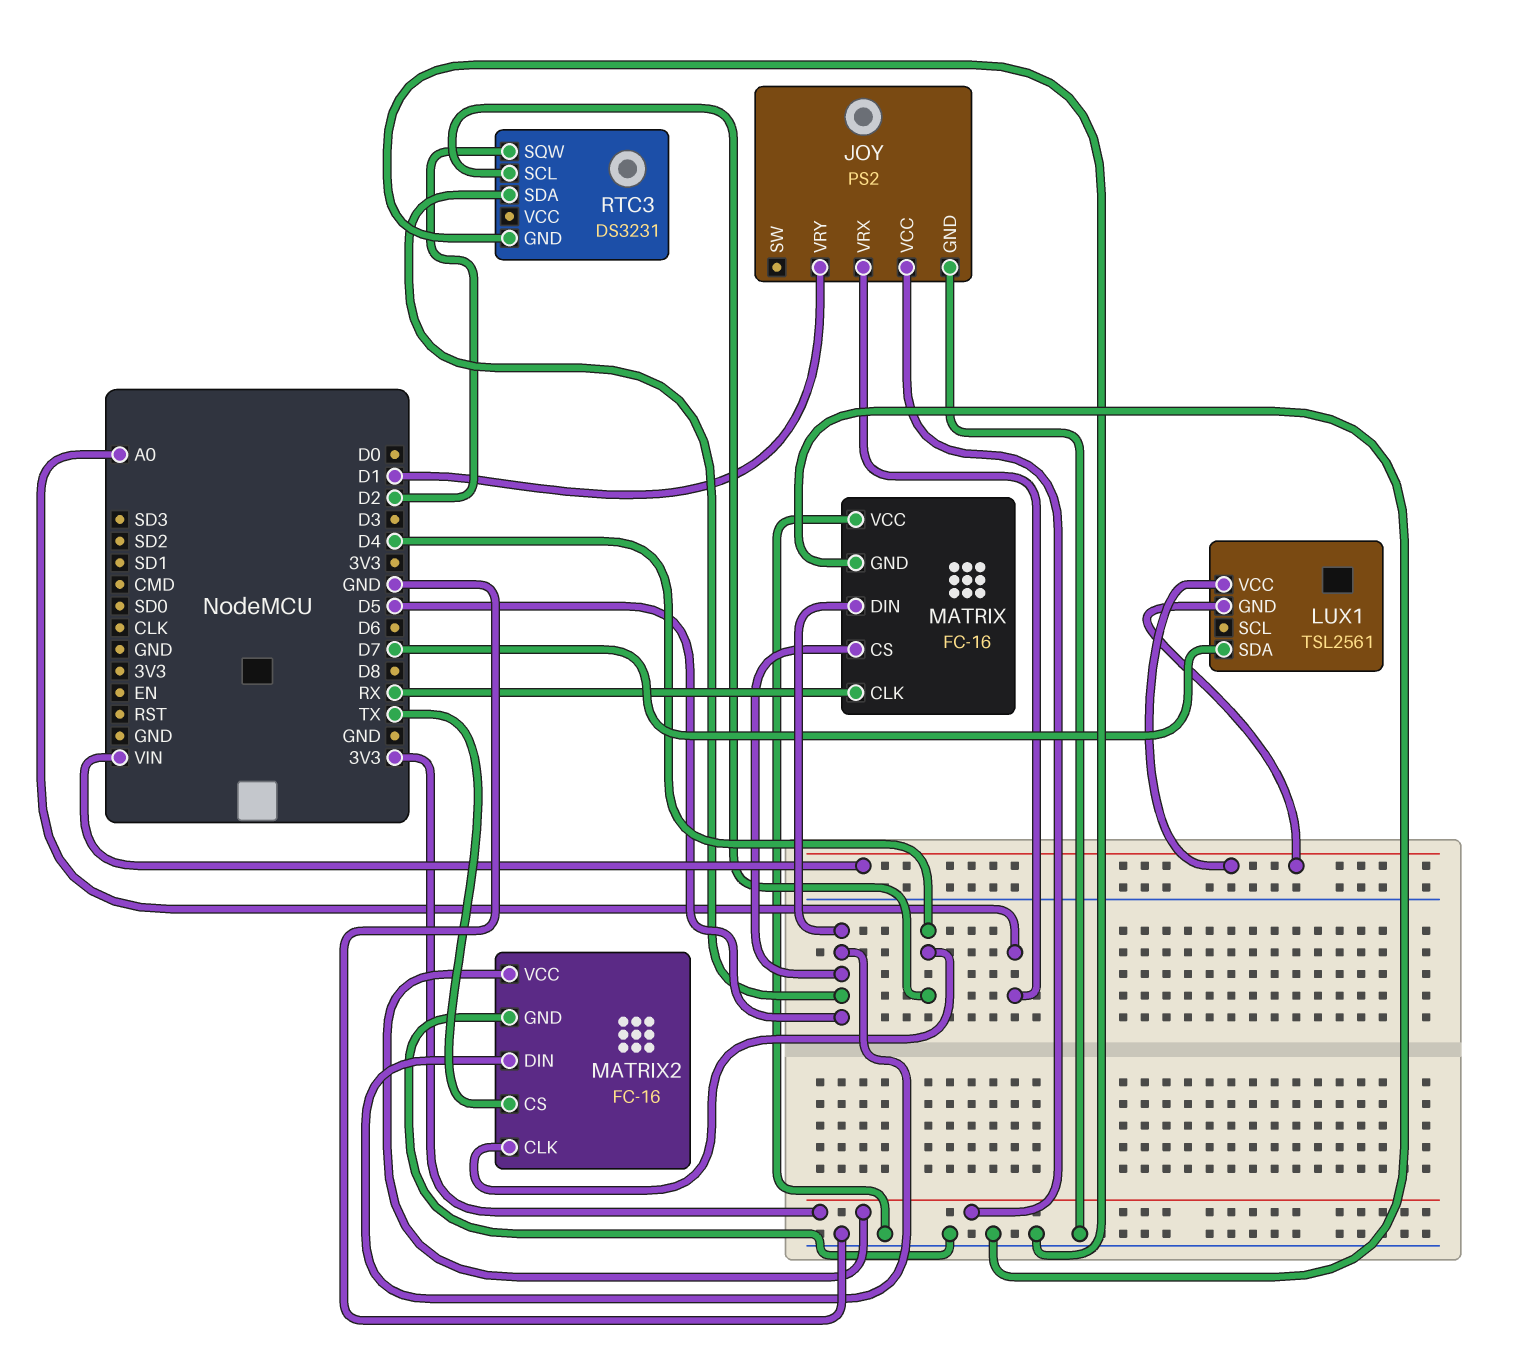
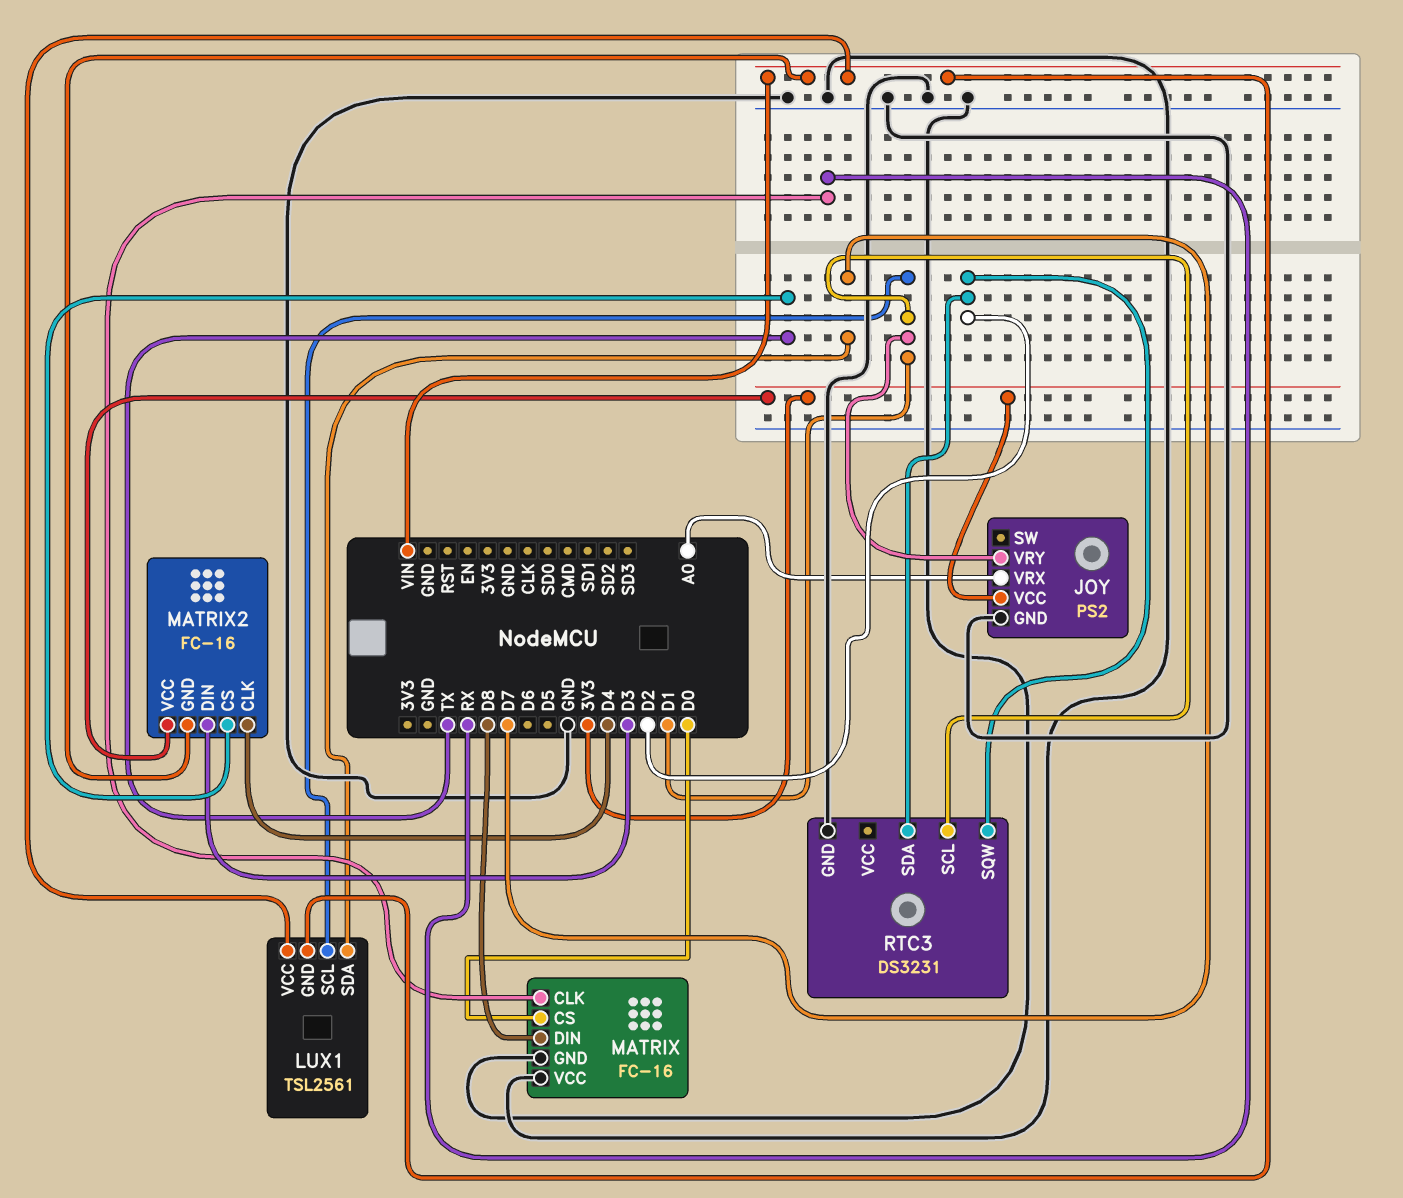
LUX1 pin SCL: none -> D1
MATRIX pin CS: D5 -> D0
MATRIX pin DIN: D5 -> D8
MATRIX2 pin DIN: D5 -> D3
MATRIX2 pin GND: GND -> VIN
RTC3 pin SCL: D4 -> D1
RTC3 pin SDA: D5 -> D2

